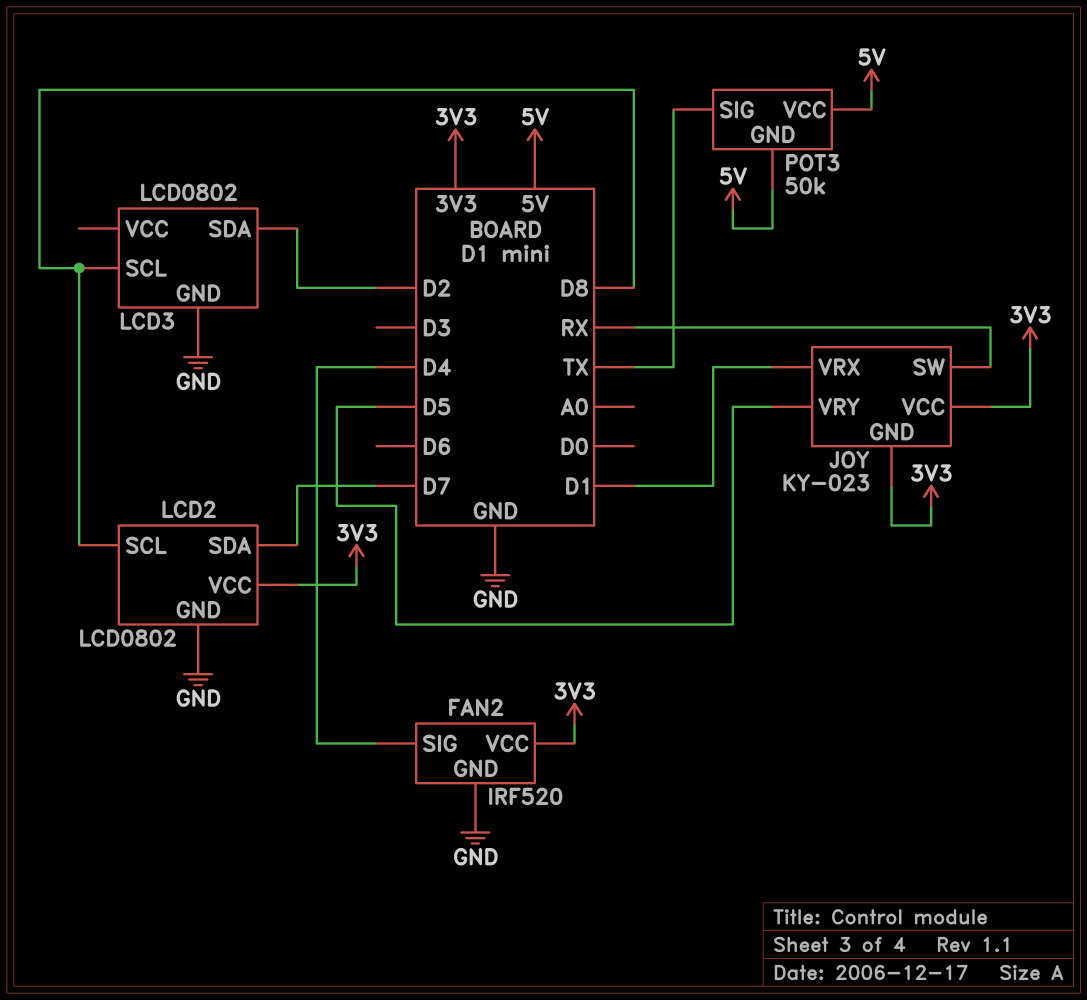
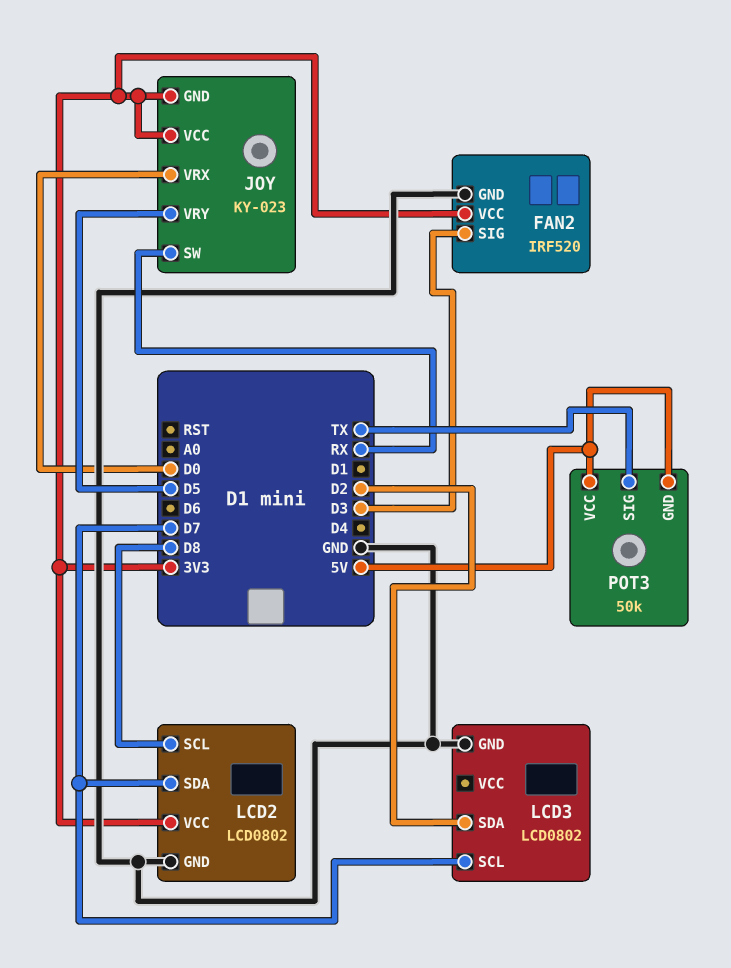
FAN2 pin SIG: D4 -> D3
JOY pin VRX: D1 -> D0
LCD3 pin SCL: D8 -> D7

